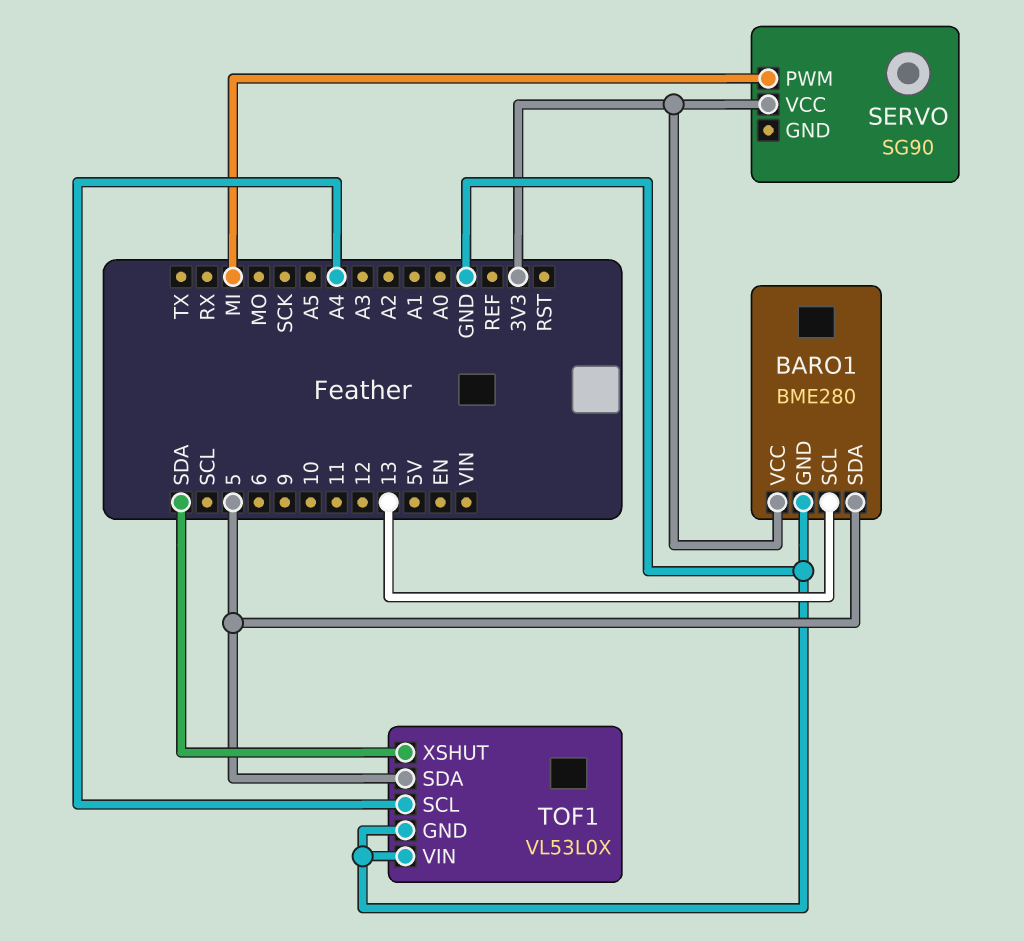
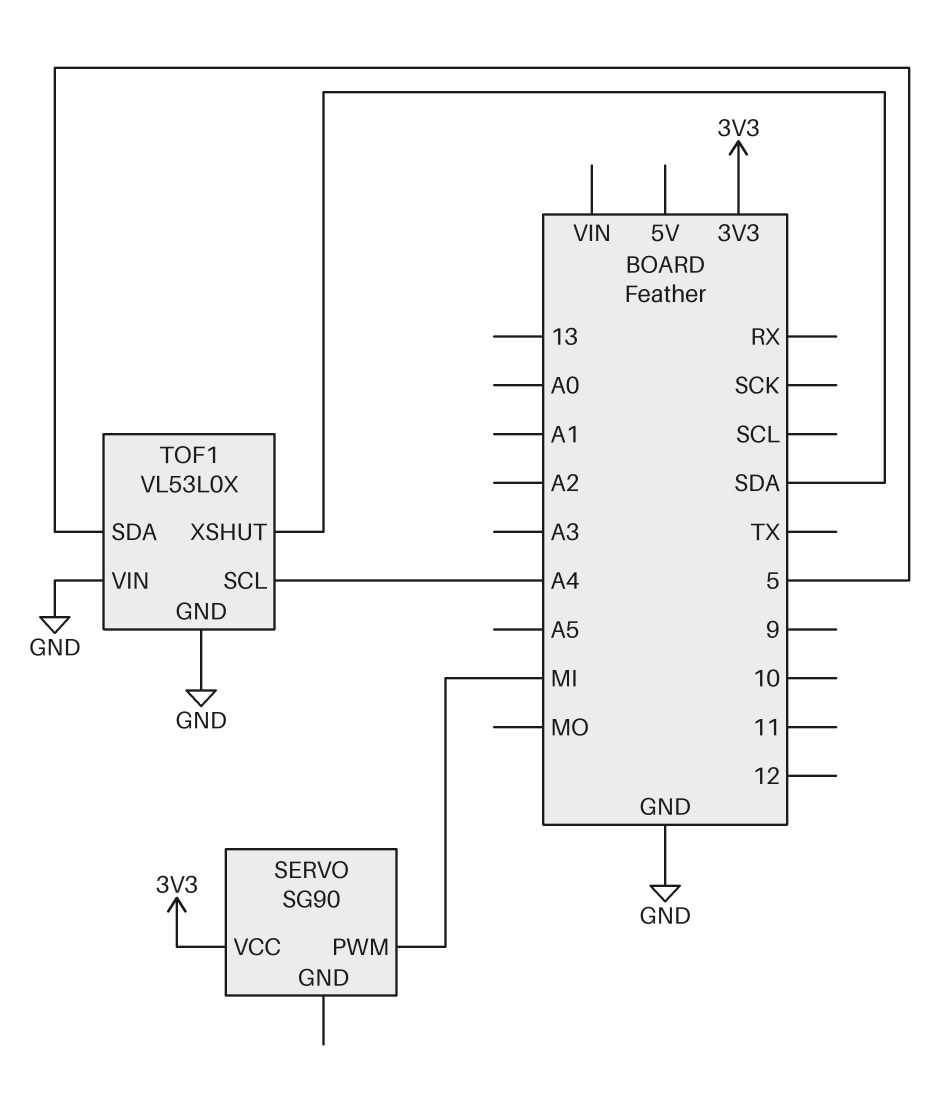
BARO1: BME280 -> none
BARO1 pin GND: GND -> none
BARO1 pin SCL: 13 -> none
BARO1 pin SDA: 5 -> none
BARO1 pin VCC: 3V3 -> none

